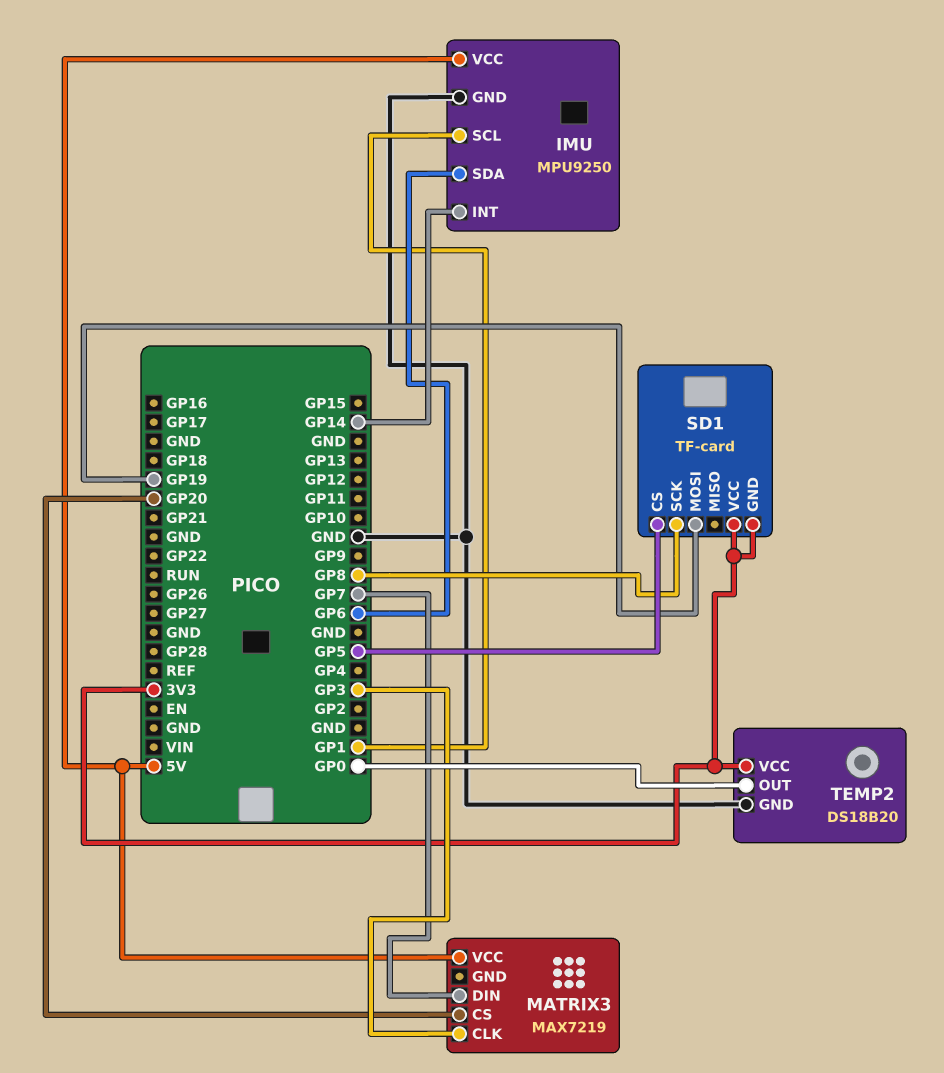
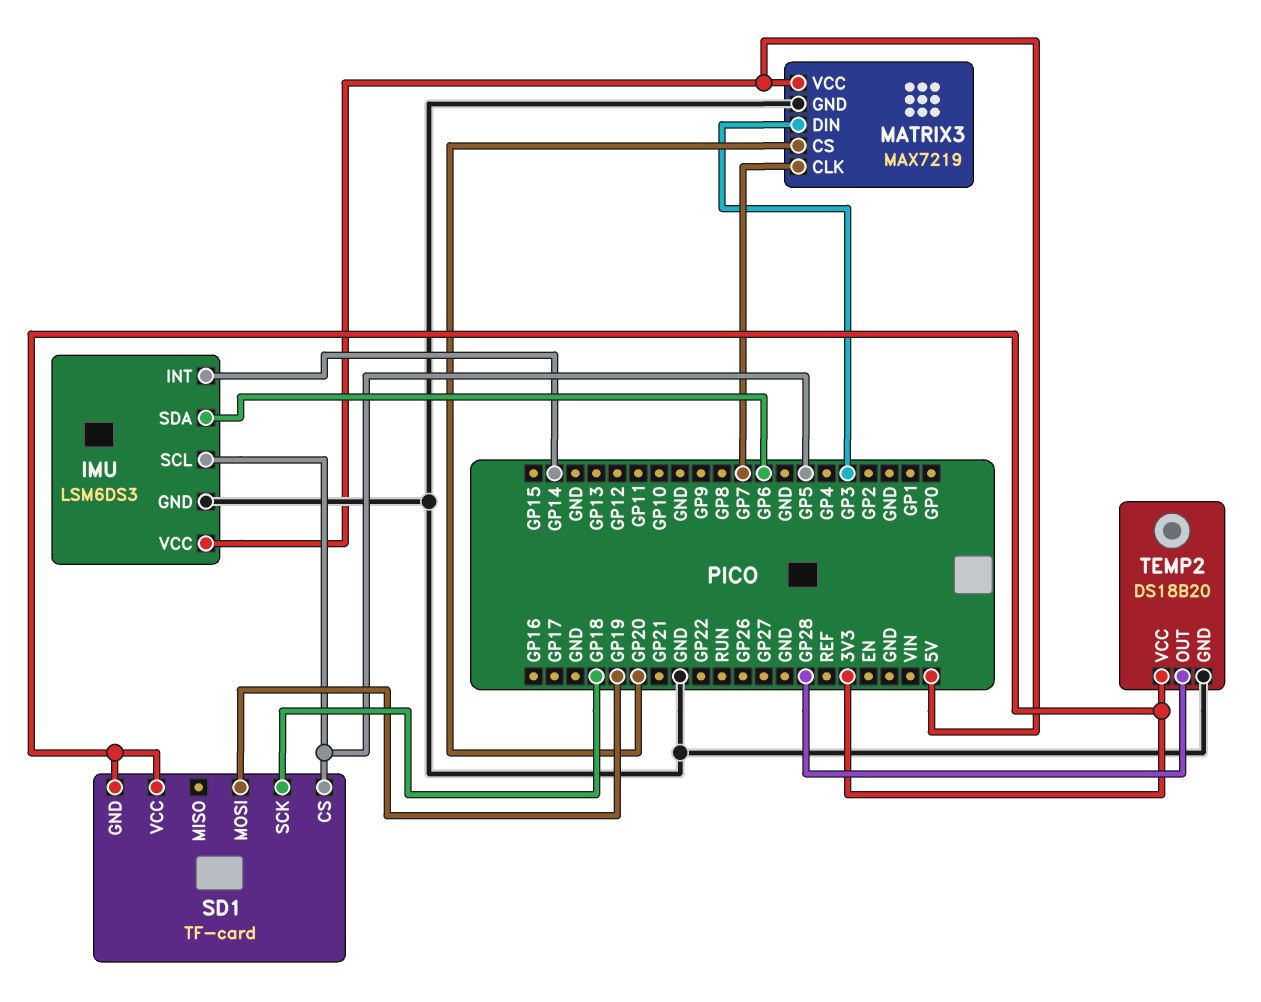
IMU: MPU9250 -> LSM6DS3
IMU pin SCL: GP1 -> GP5
MATRIX3 pin CLK: GP3 -> GP7
MATRIX3 pin DIN: GP7 -> GP3
MATRIX3 pin GND: none -> GND
SD1 pin SCK: GP8 -> GP18
TEMP2 pin OUT: GP0 -> GP28

